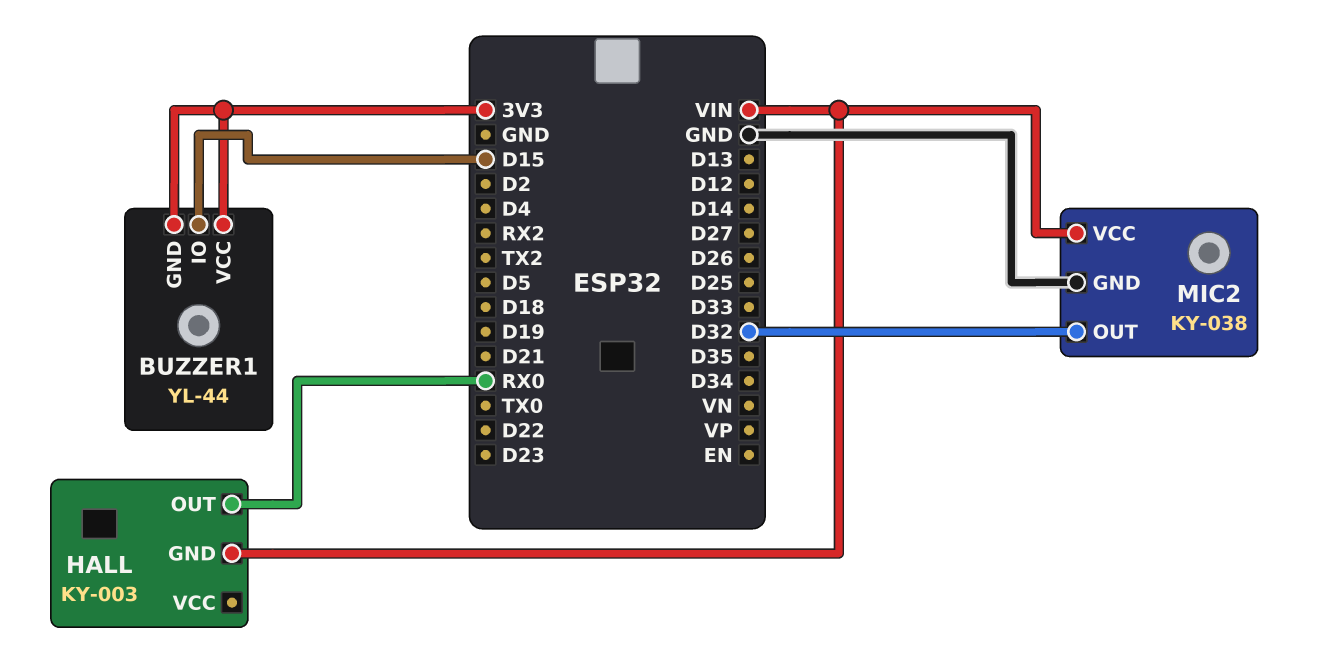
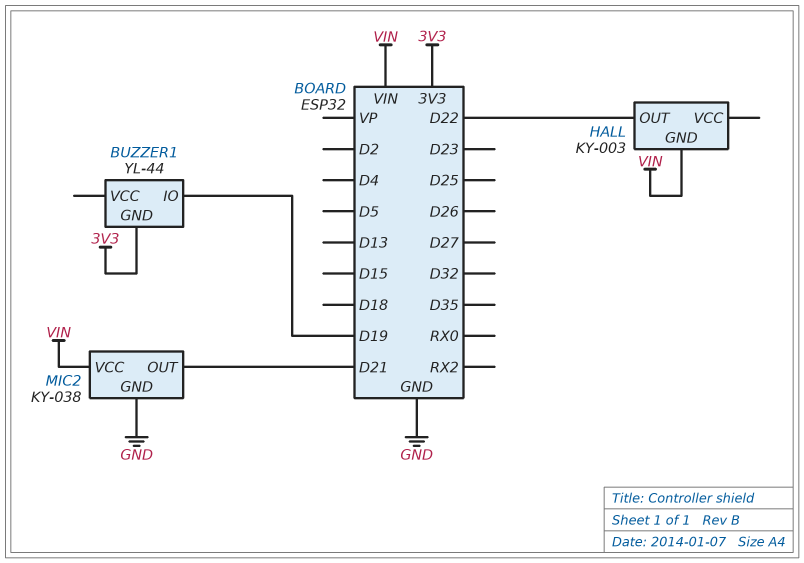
BUZZER1 pin IO: D15 -> D19
BUZZER1 pin VCC: 3V3 -> none
HALL pin OUT: RX0 -> D22
MIC2 pin OUT: D32 -> D21

